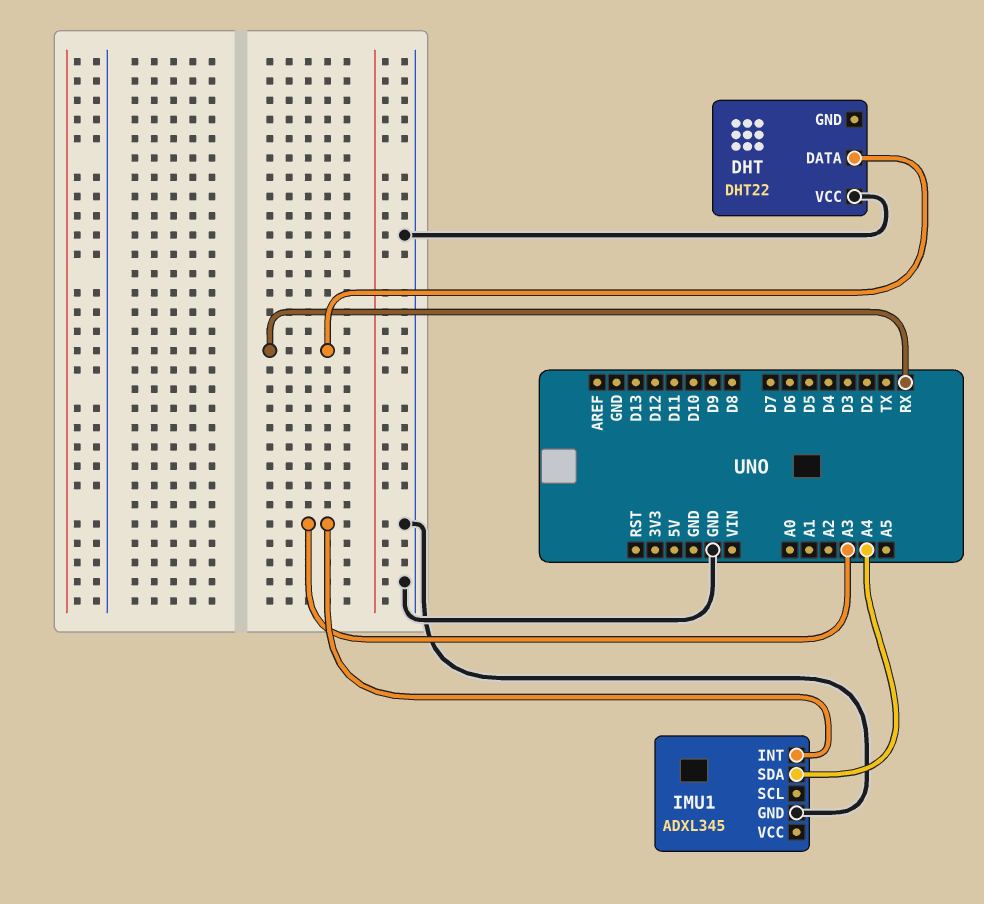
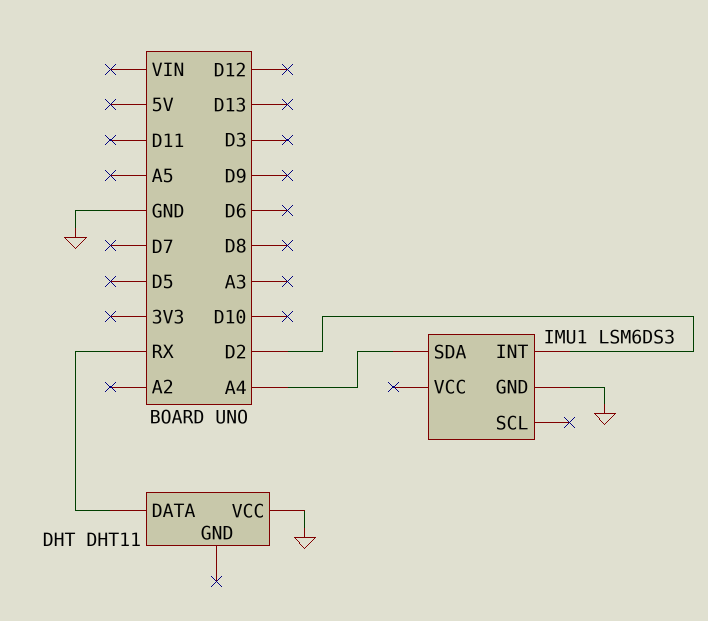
DHT: DHT22 -> DHT11
IMU1: ADXL345 -> LSM6DS3
IMU1 pin INT: A3 -> D2

